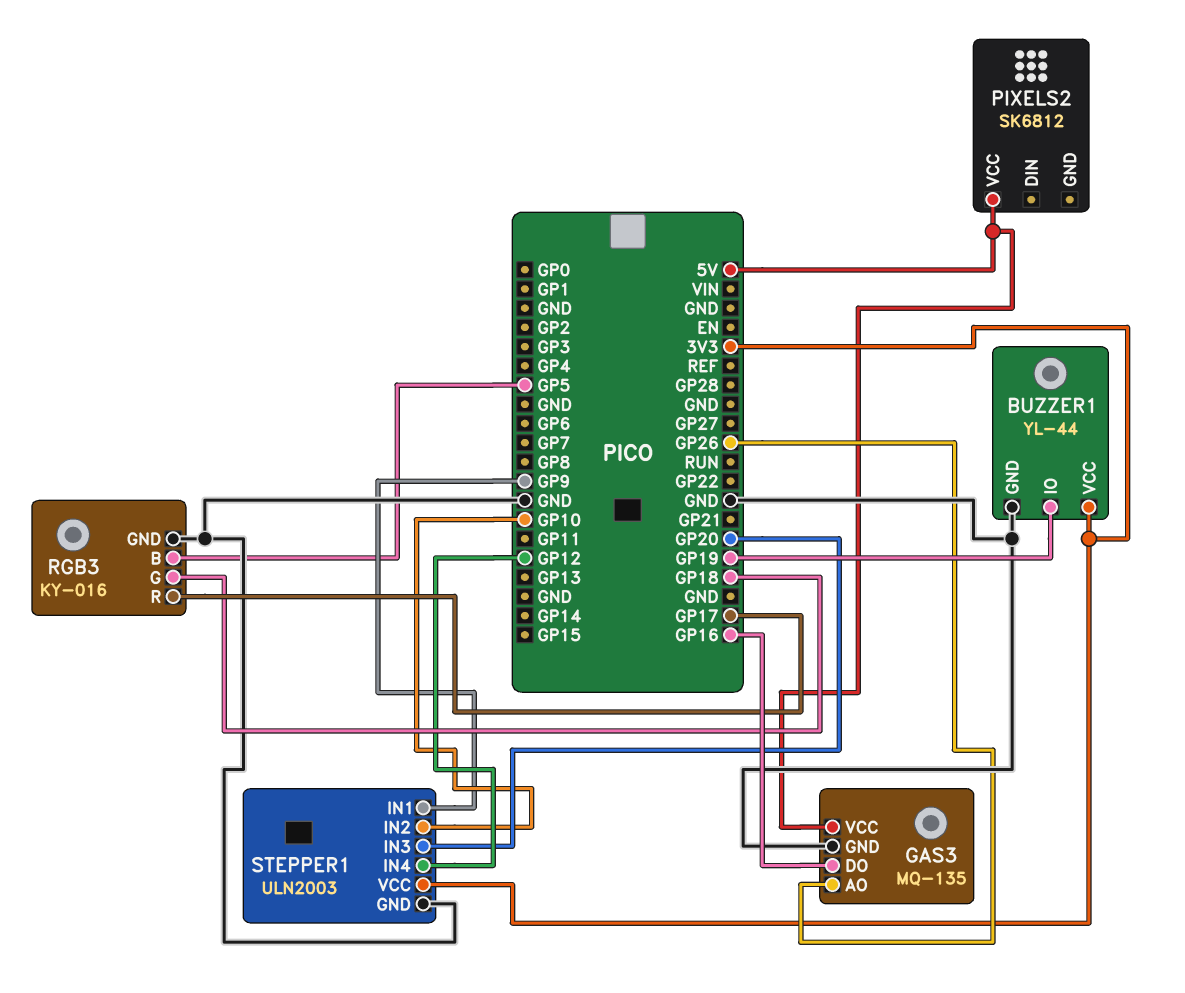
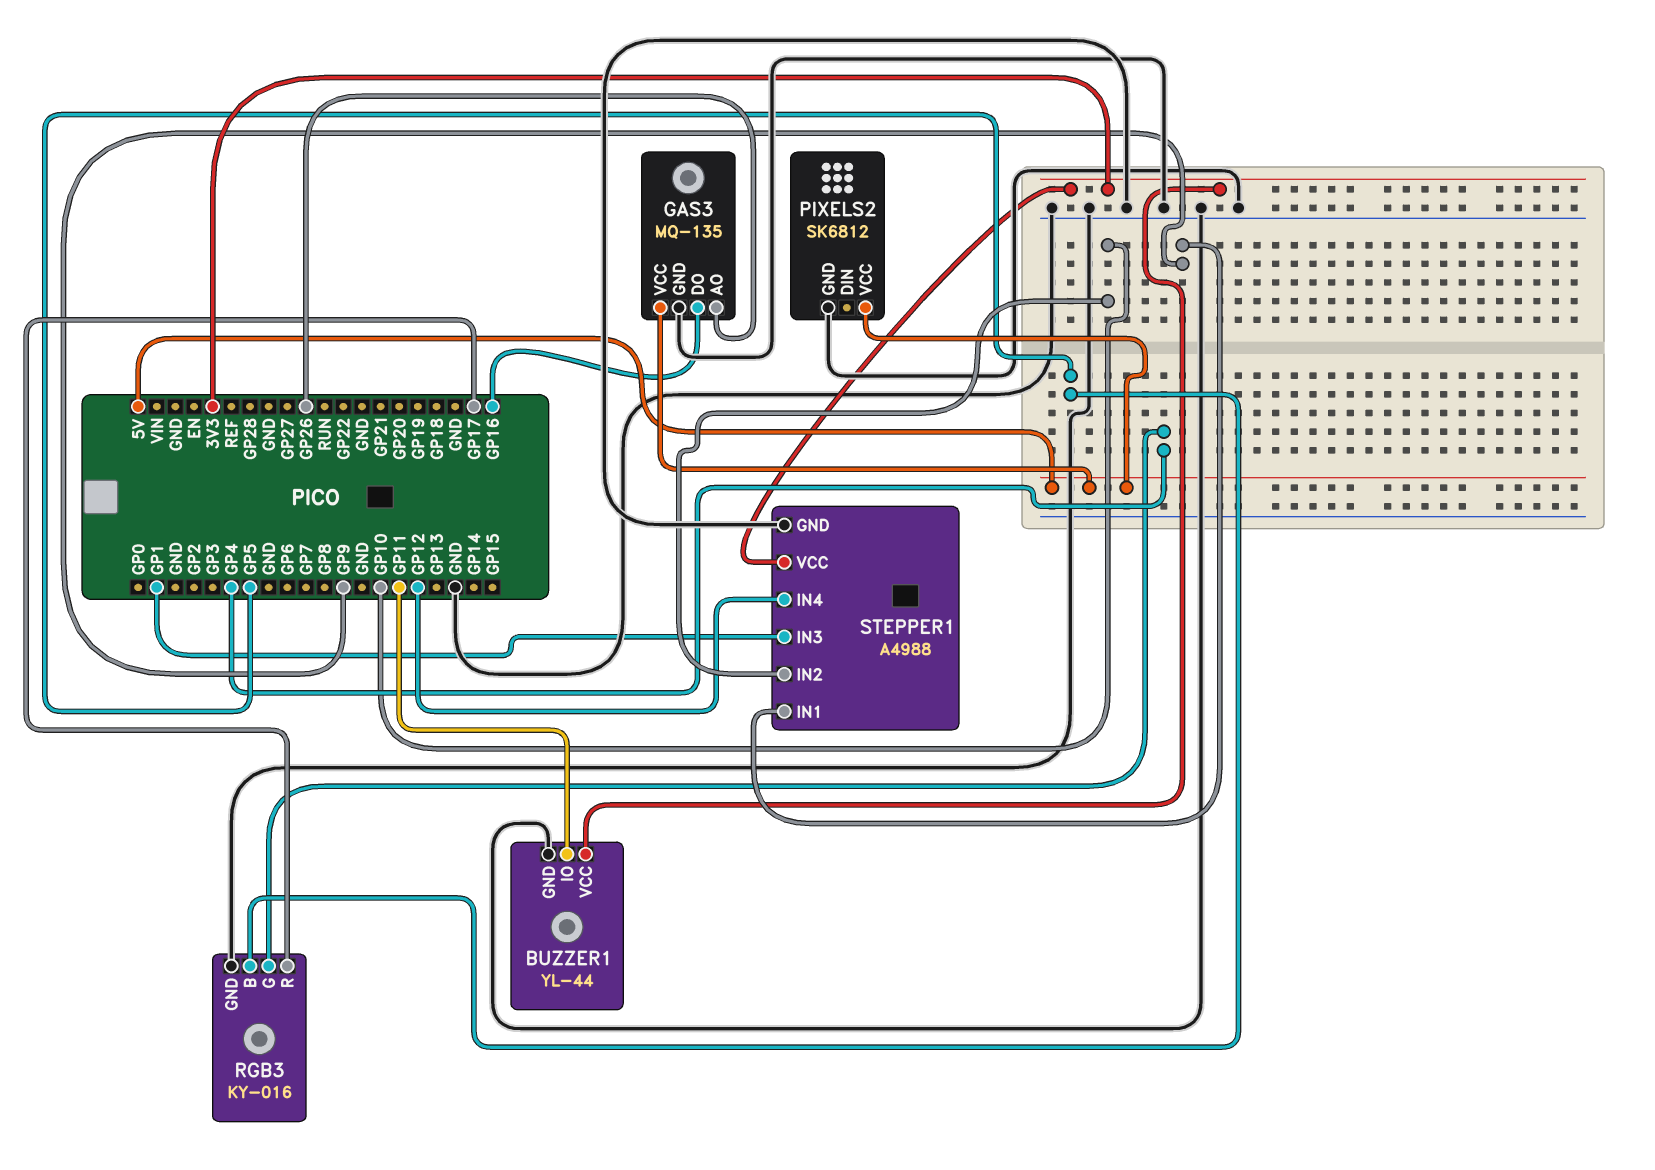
BUZZER1 pin IO: GP19 -> GP11
PIXELS2 pin GND: none -> GND
RGB3 pin G: GP18 -> GP4
STEPPER1: ULN2003 -> A4988
STEPPER1 pin IN3: GP20 -> GP1

